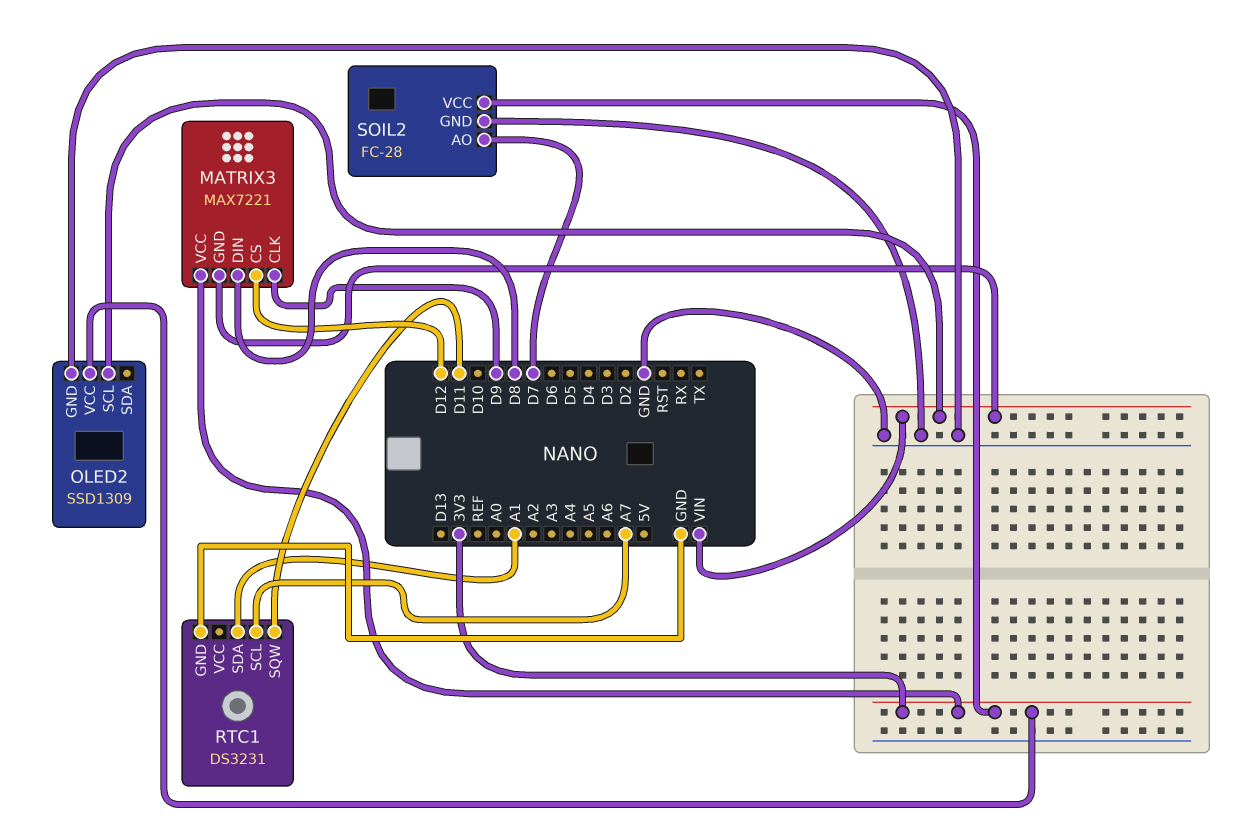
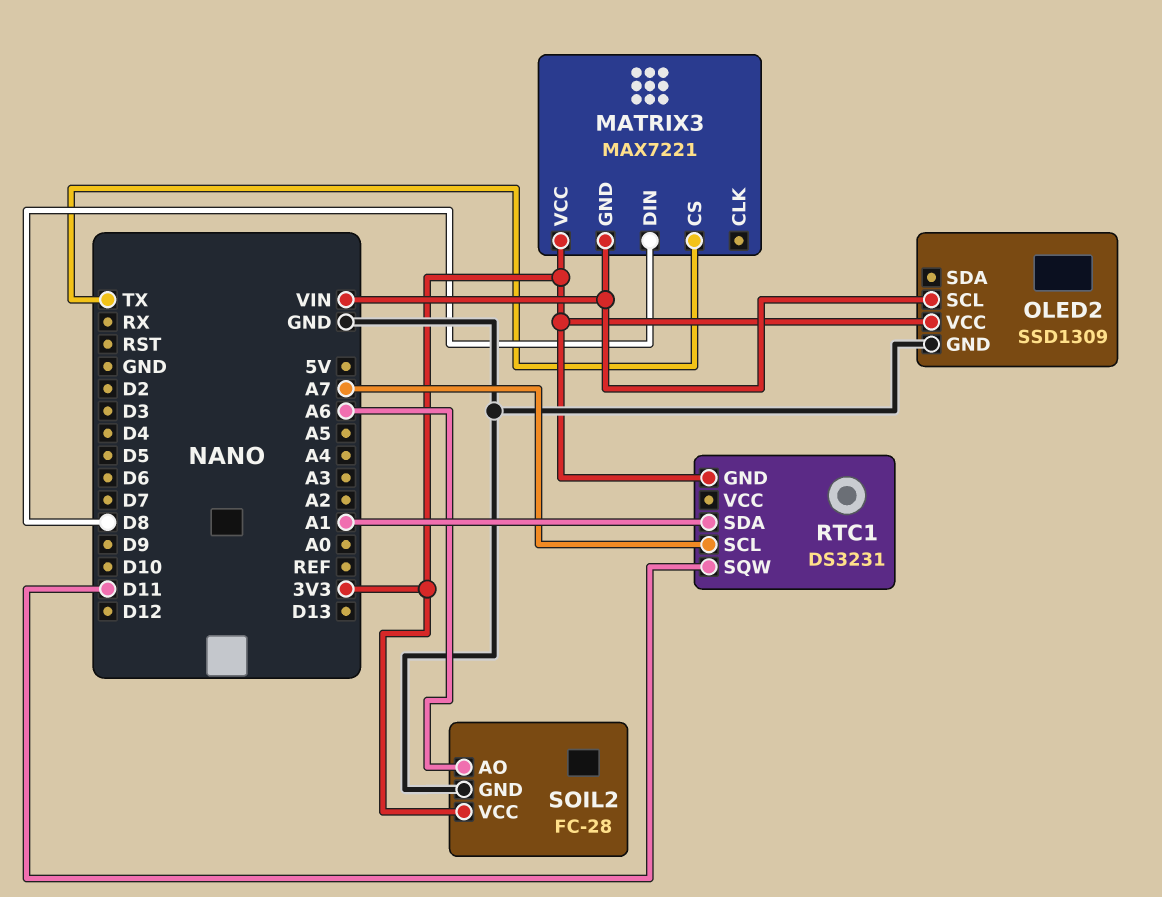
MATRIX3 pin CLK: D9 -> none
MATRIX3 pin CS: D12 -> TX
RTC1 pin GND: GND -> 3V3
SOIL2 pin AO: D7 -> A6

